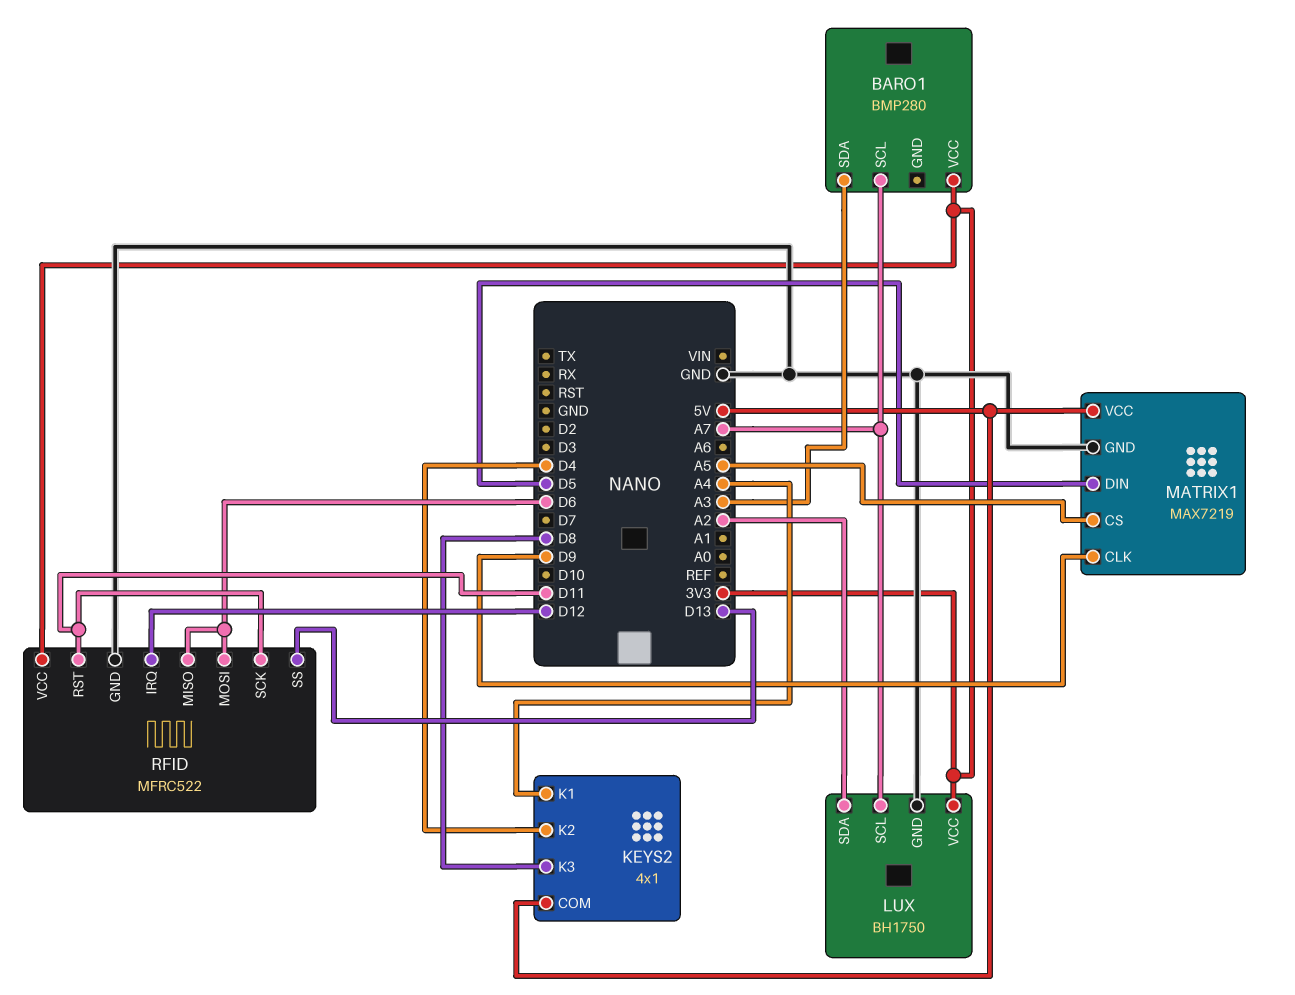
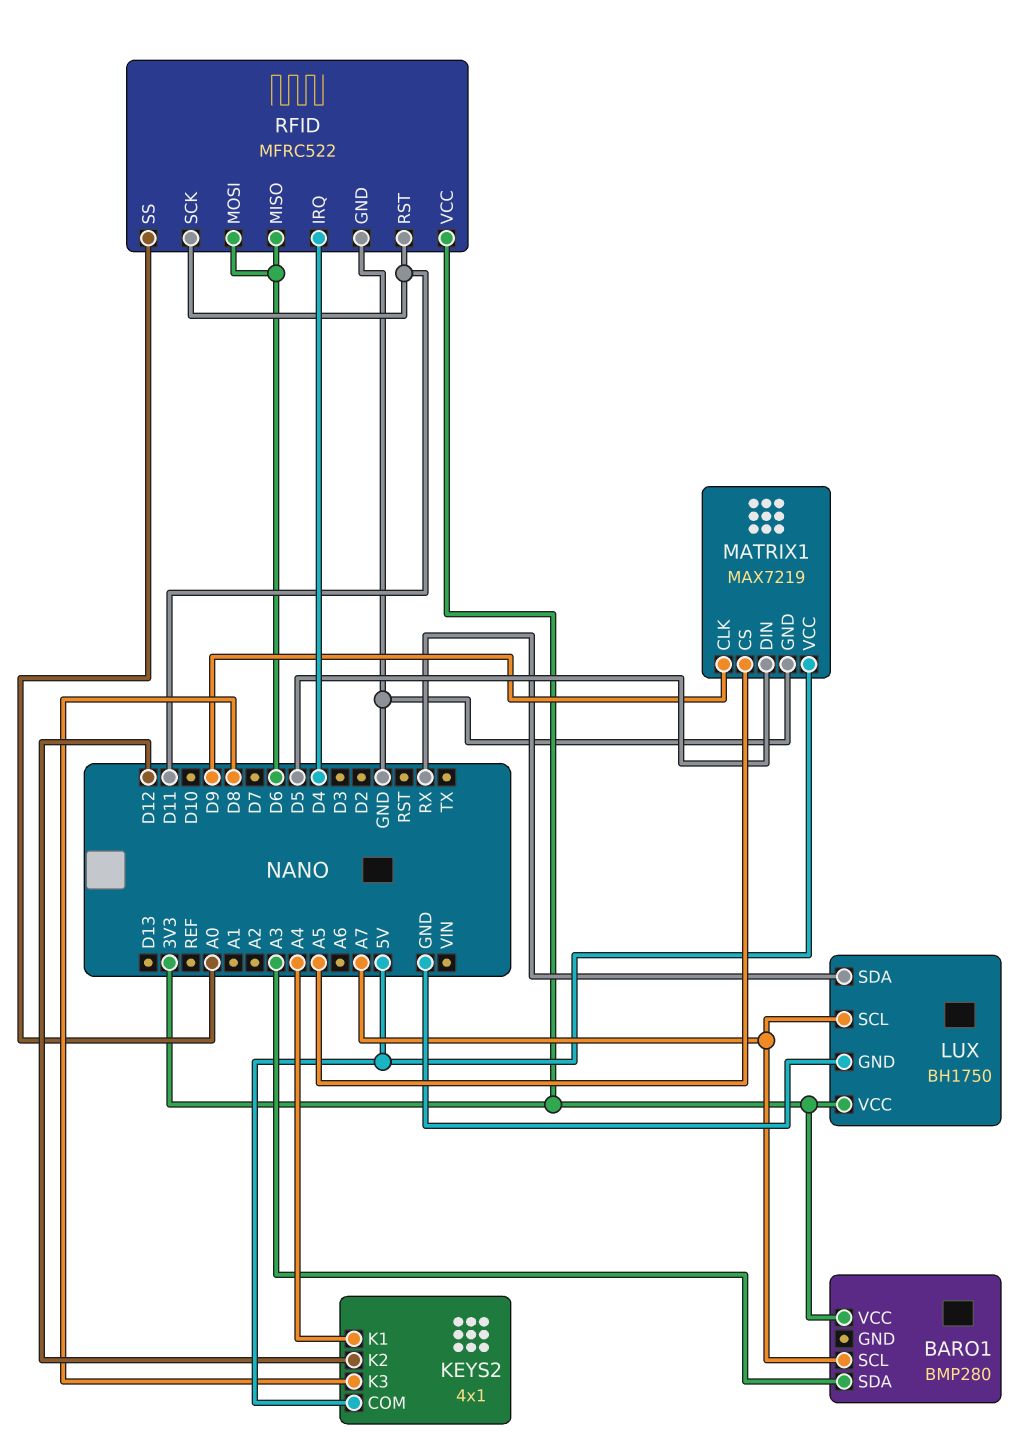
KEYS2 pin K2: D4 -> D12
LUX pin SDA: A2 -> RX
RFID pin IRQ: D12 -> D4
RFID pin SS: D13 -> A0

